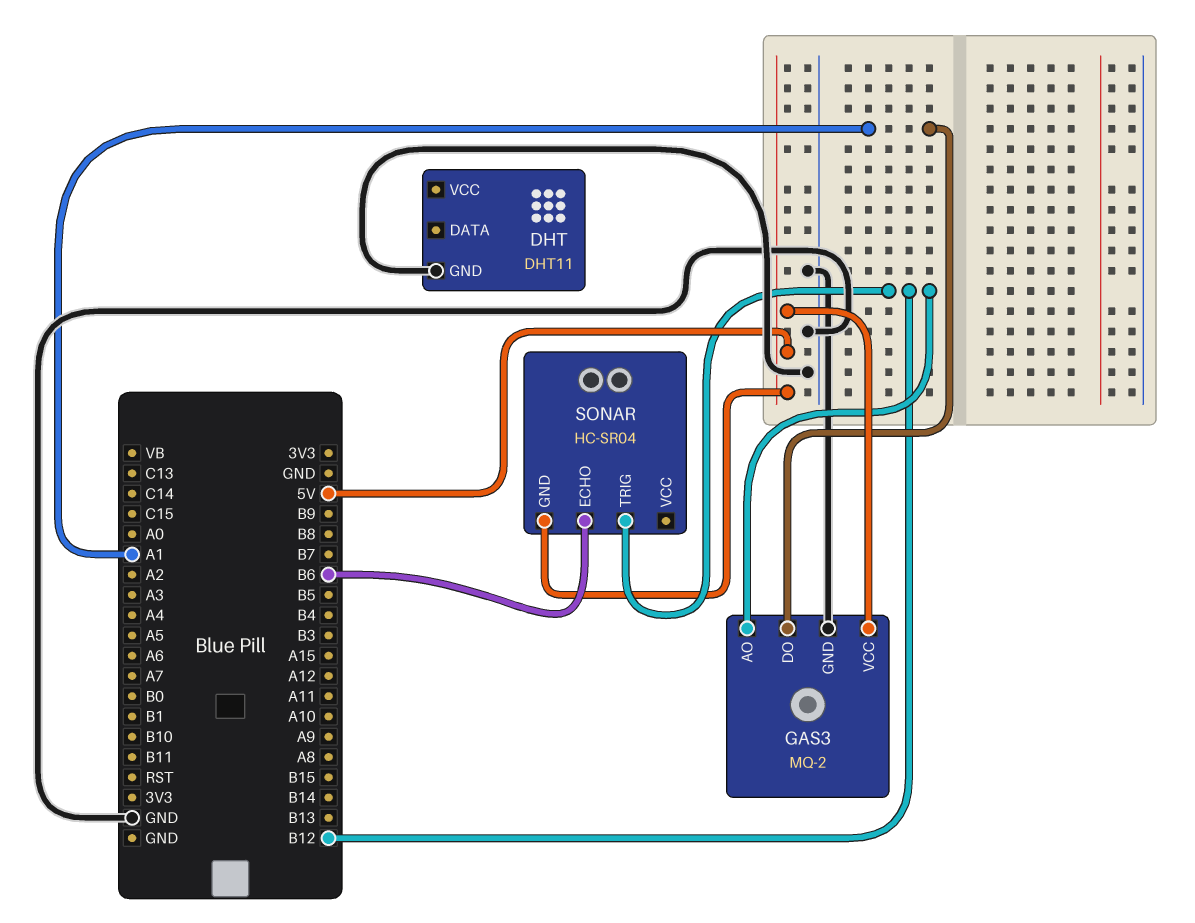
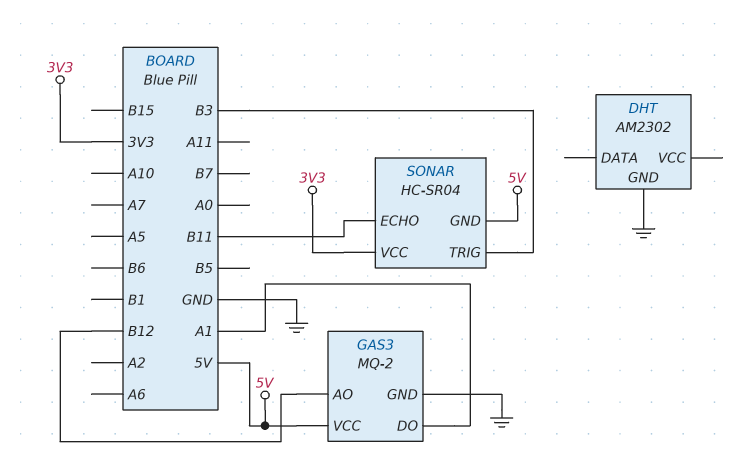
DHT: DHT11 -> AM2302
SONAR pin ECHO: B6 -> B11
SONAR pin TRIG: B12 -> B3
SONAR pin VCC: none -> 3V3

